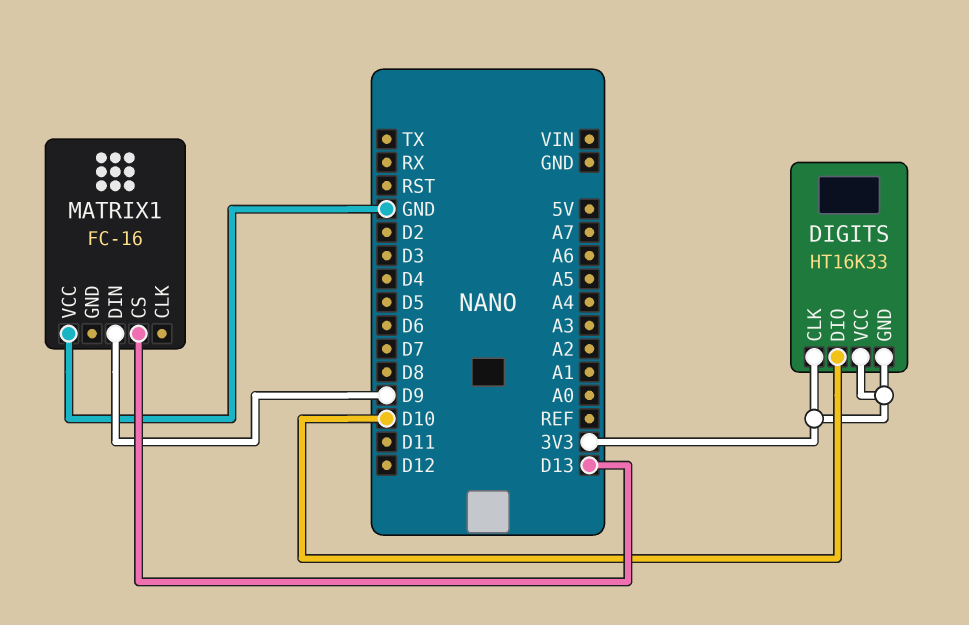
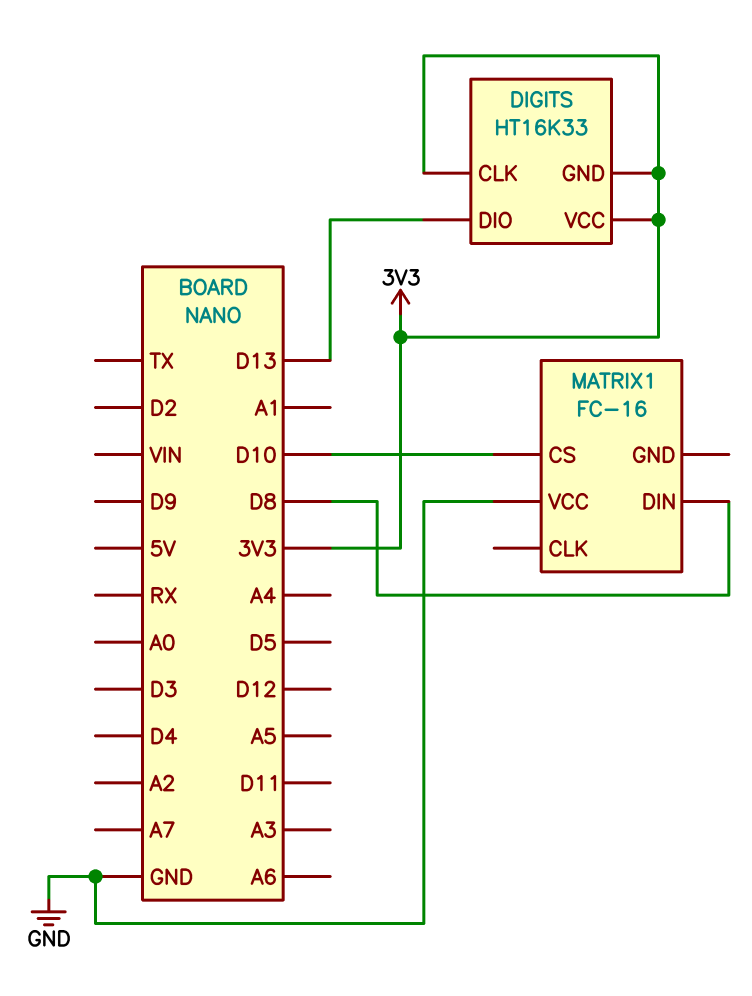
DIGITS pin DIO: D10 -> D13
MATRIX1 pin CS: D13 -> D10
MATRIX1 pin DIN: D9 -> D8

